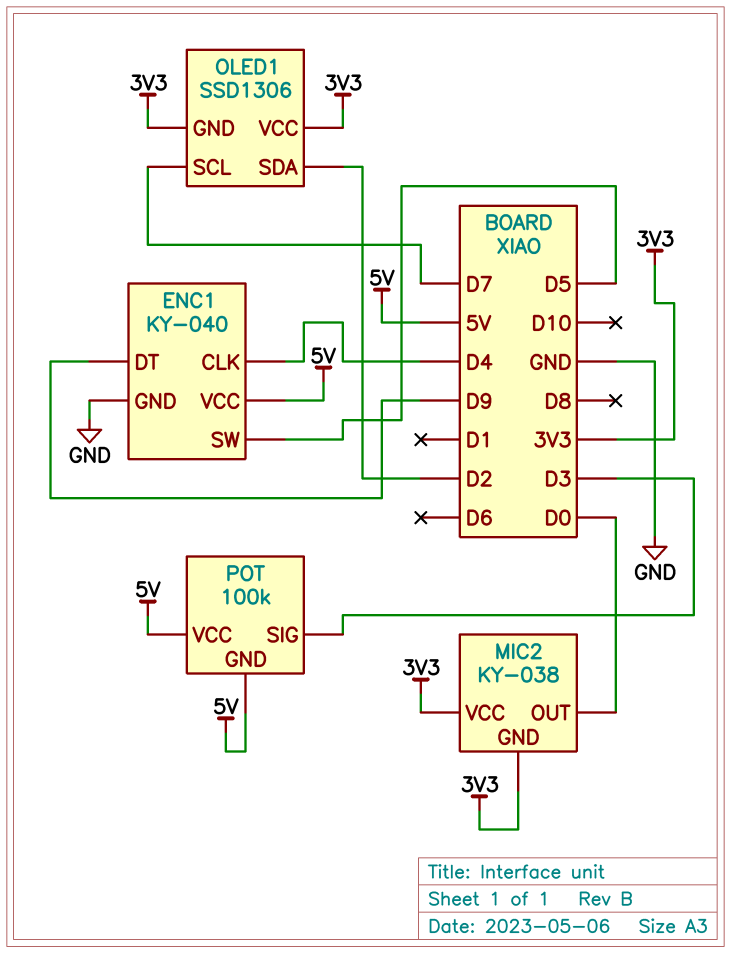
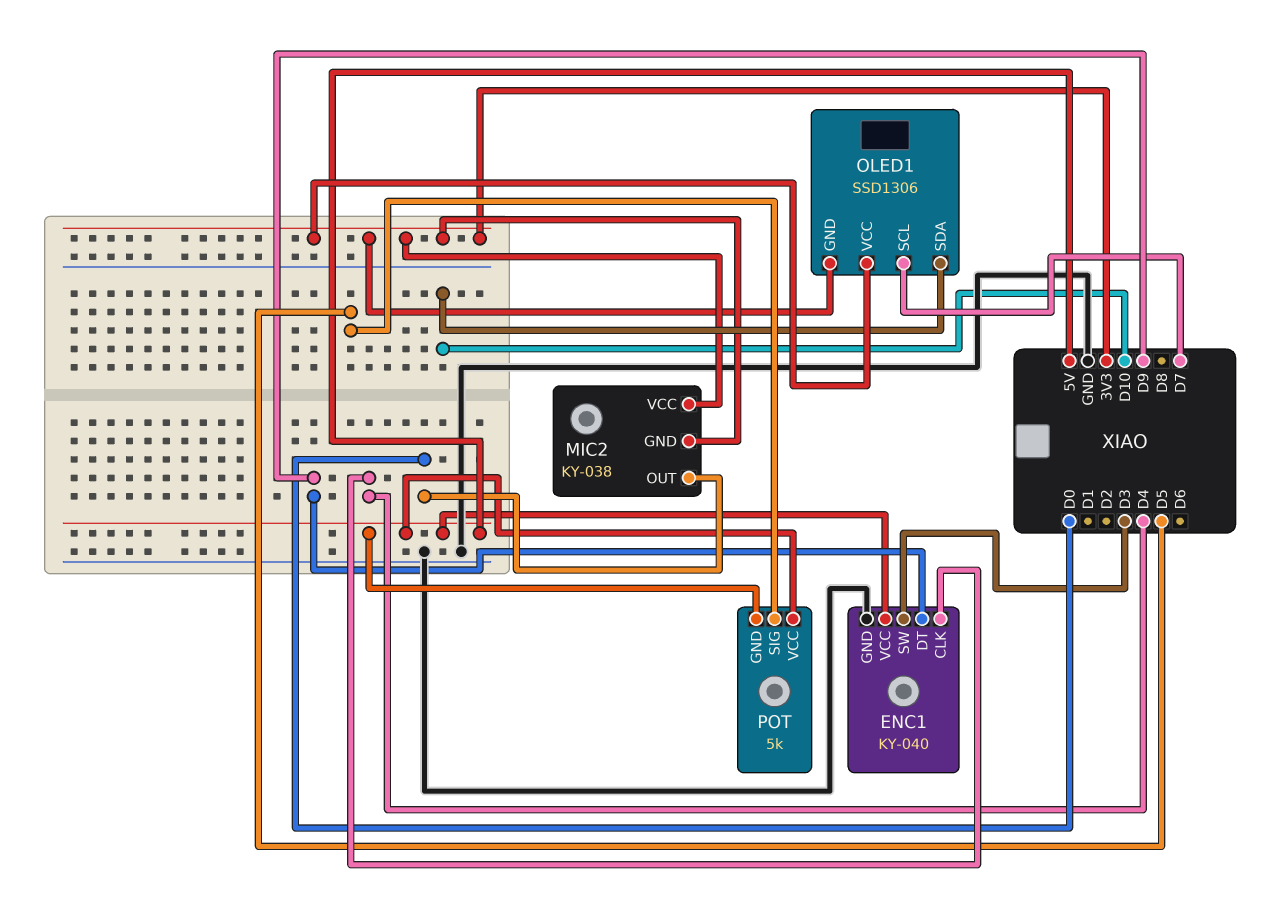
ENC1 pin SW: D5 -> D3
OLED1 pin SDA: D2 -> D10
POT: 100k -> 5k
POT pin SIG: D3 -> D5

